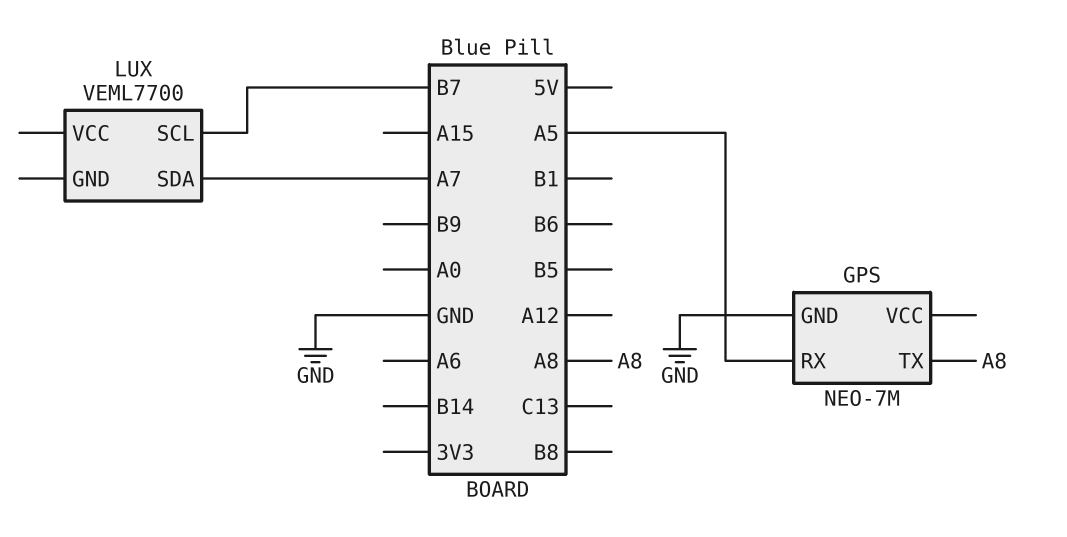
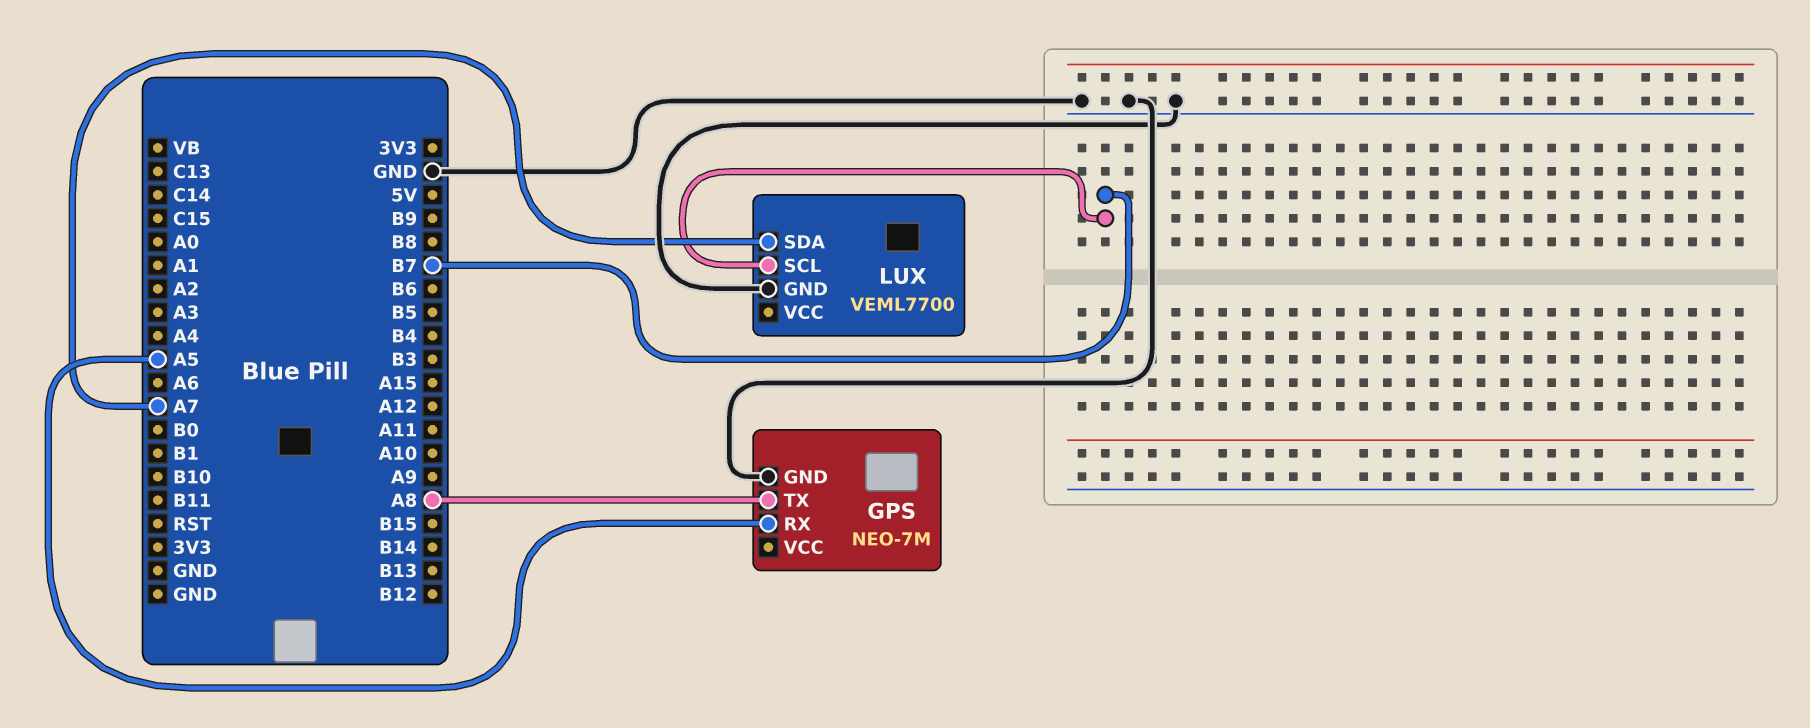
LUX pin GND: none -> GND

